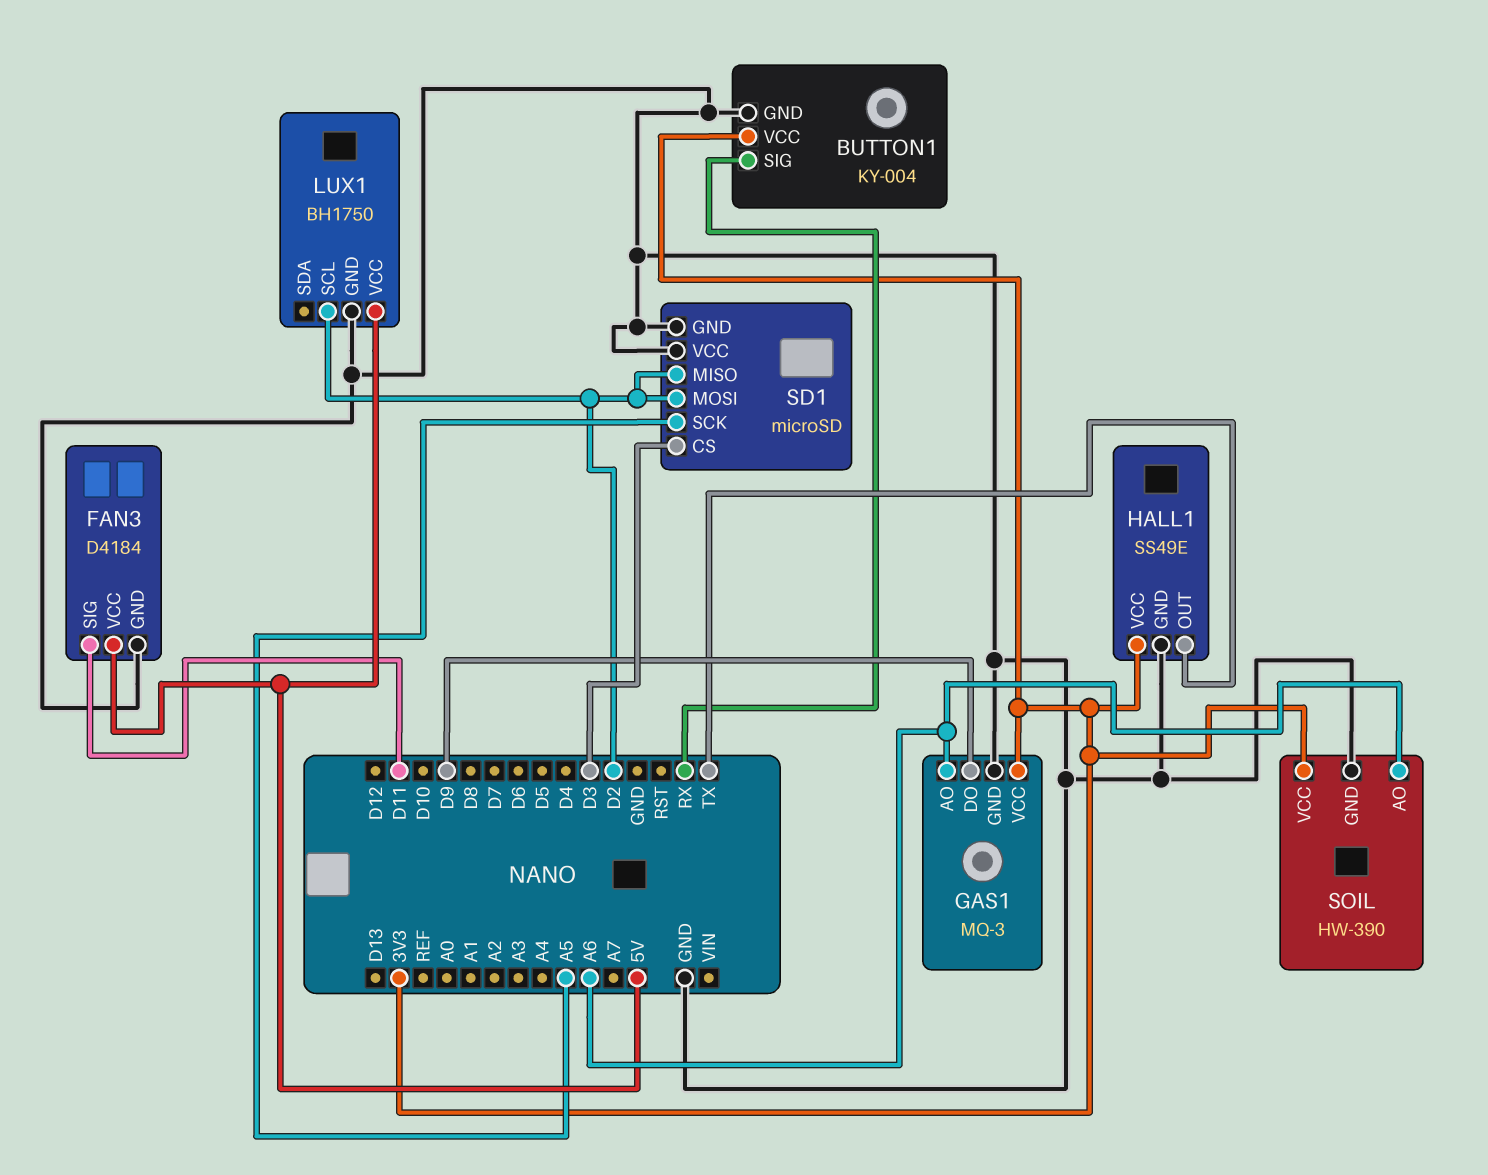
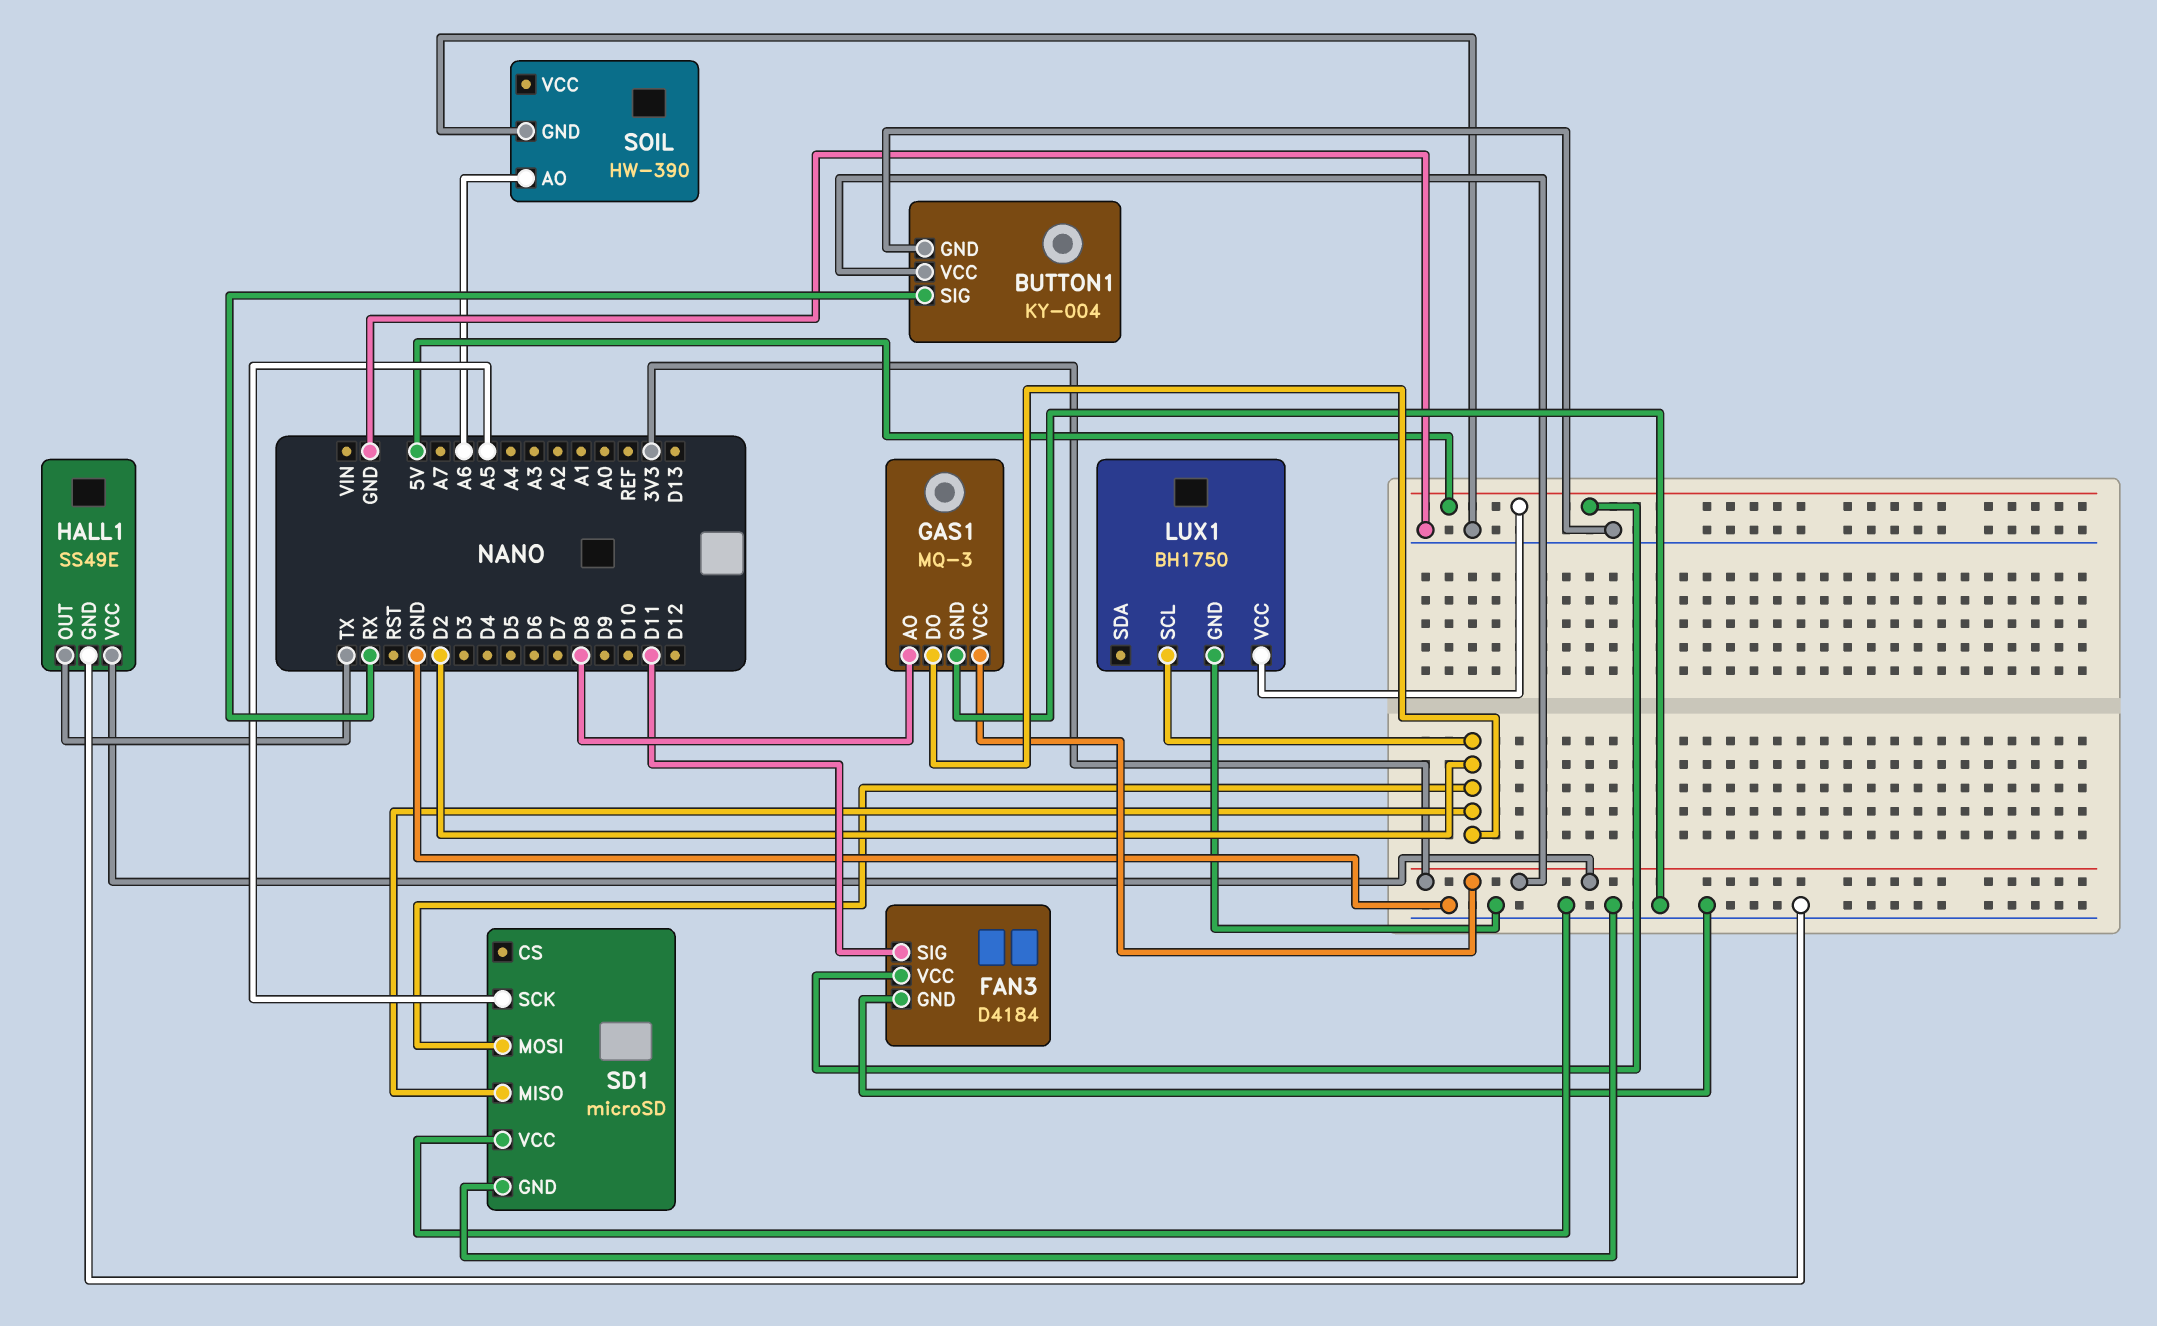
GAS1 pin AO: A6 -> D8
GAS1 pin DO: D9 -> D2
SD1 pin CS: D3 -> none
SOIL pin VCC: 3V3 -> none

